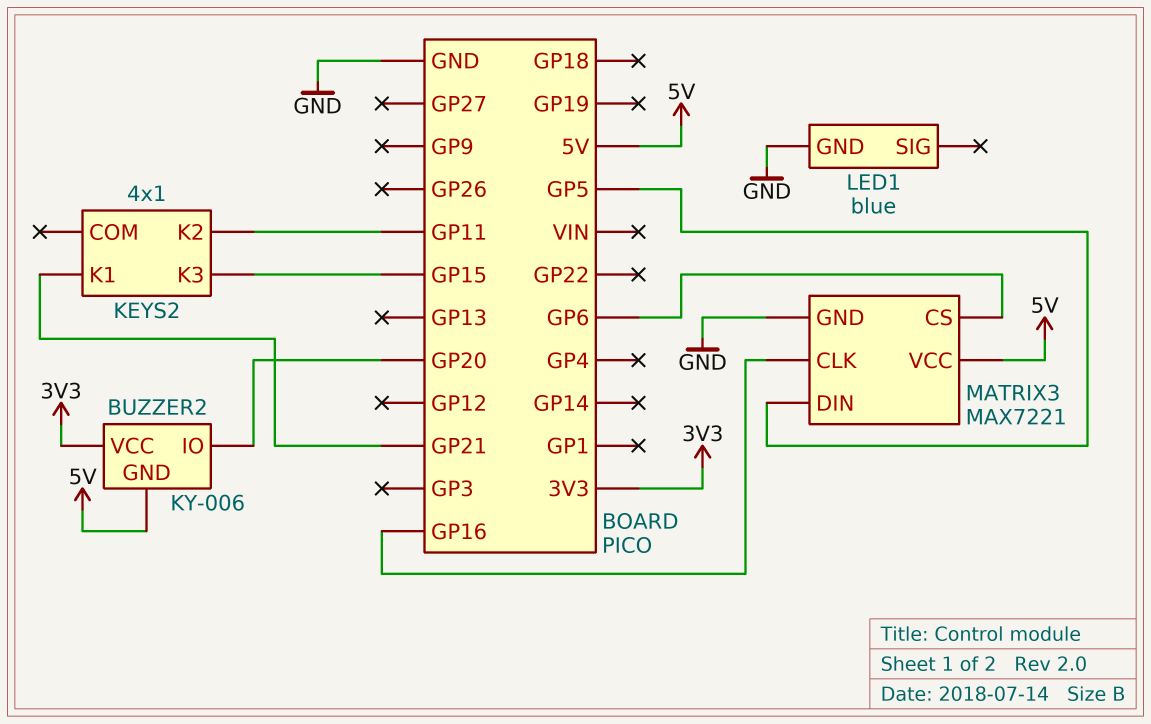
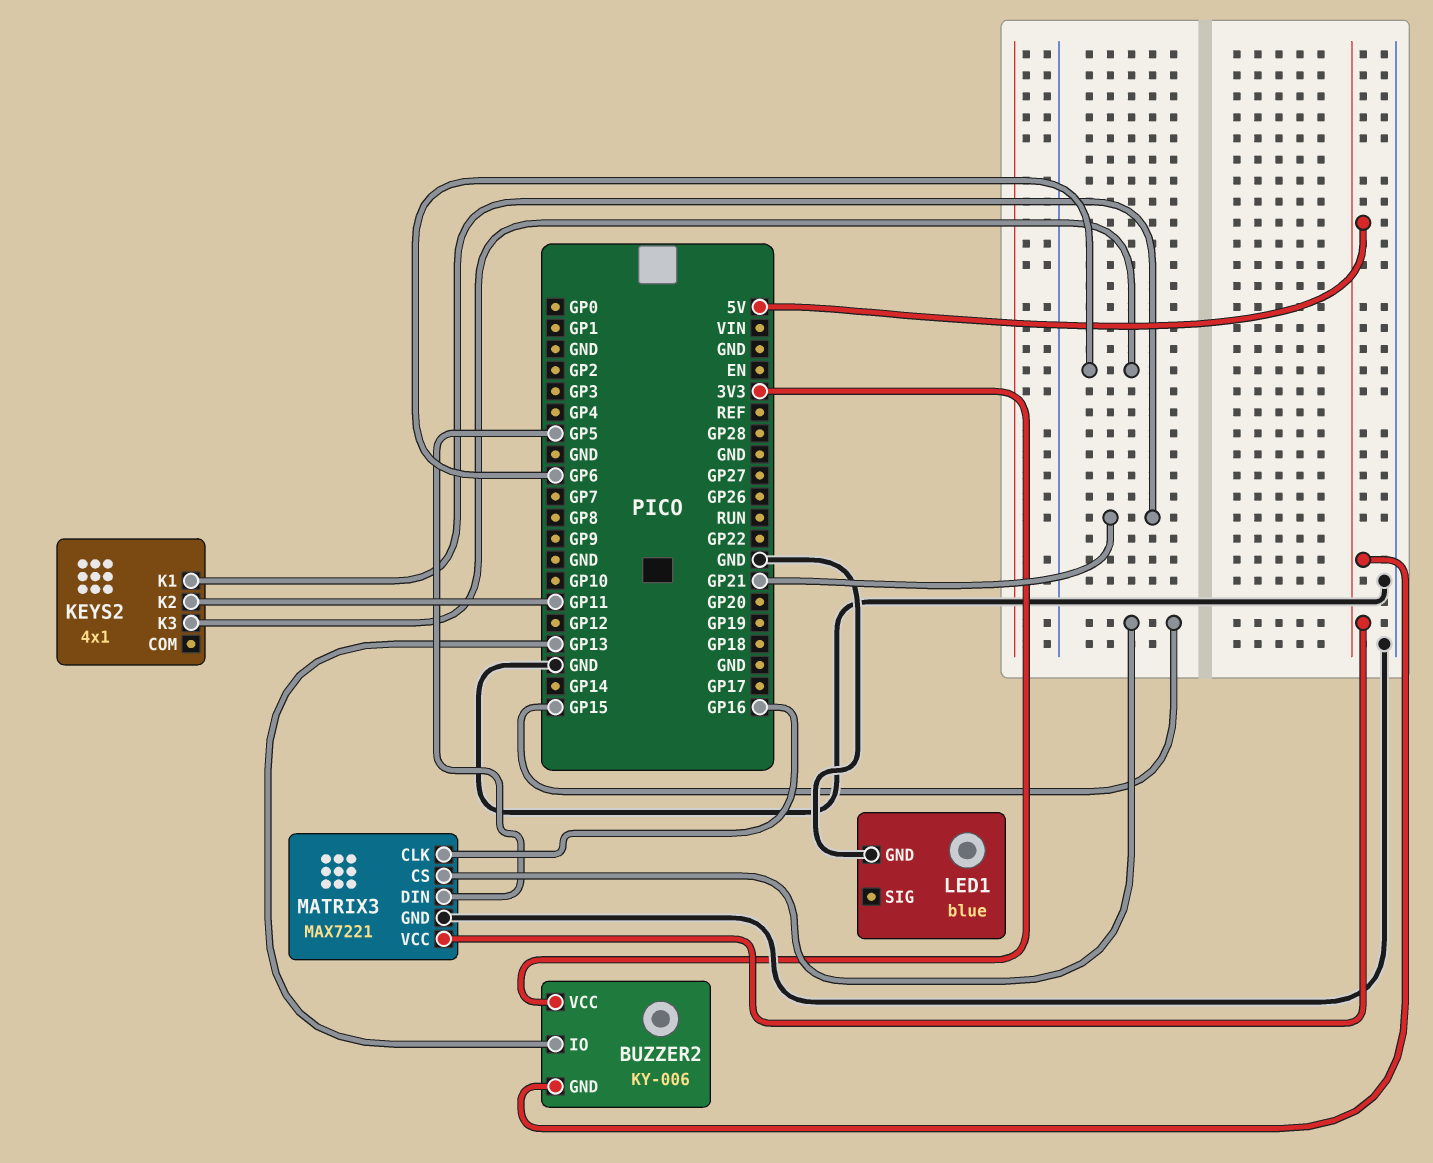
BUZZER2 pin IO: GP20 -> GP13
KEYS2 pin K3: GP15 -> GP6
MATRIX3 pin CS: GP6 -> GP15

